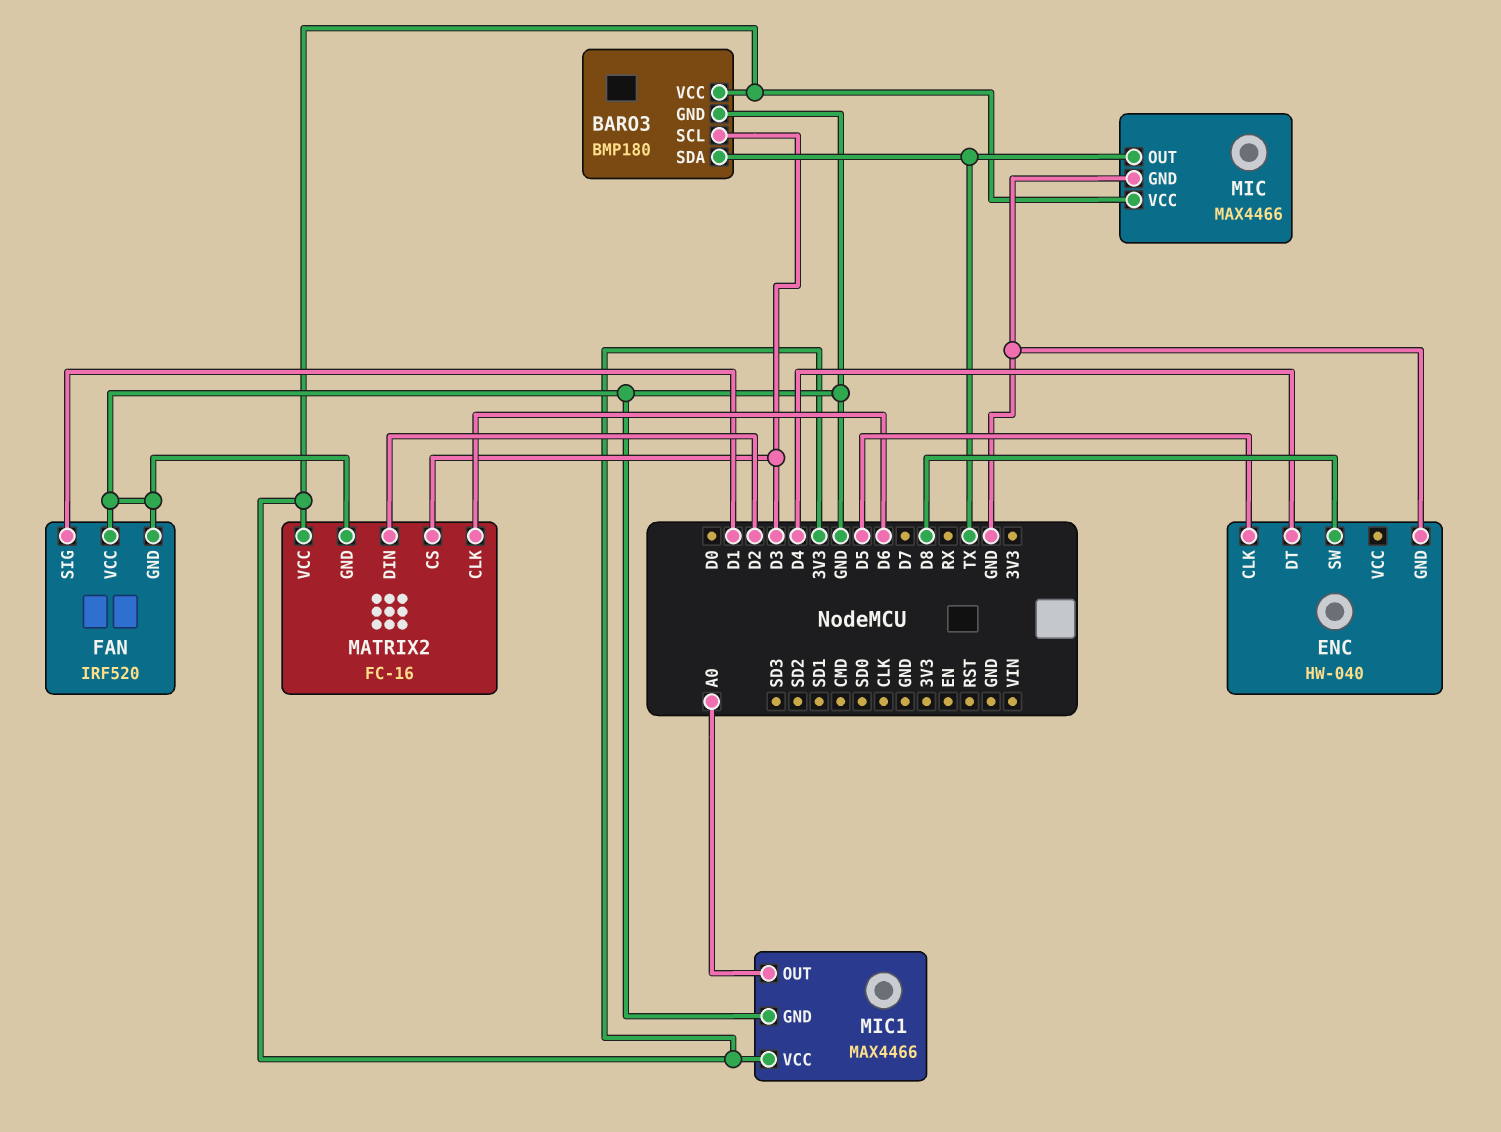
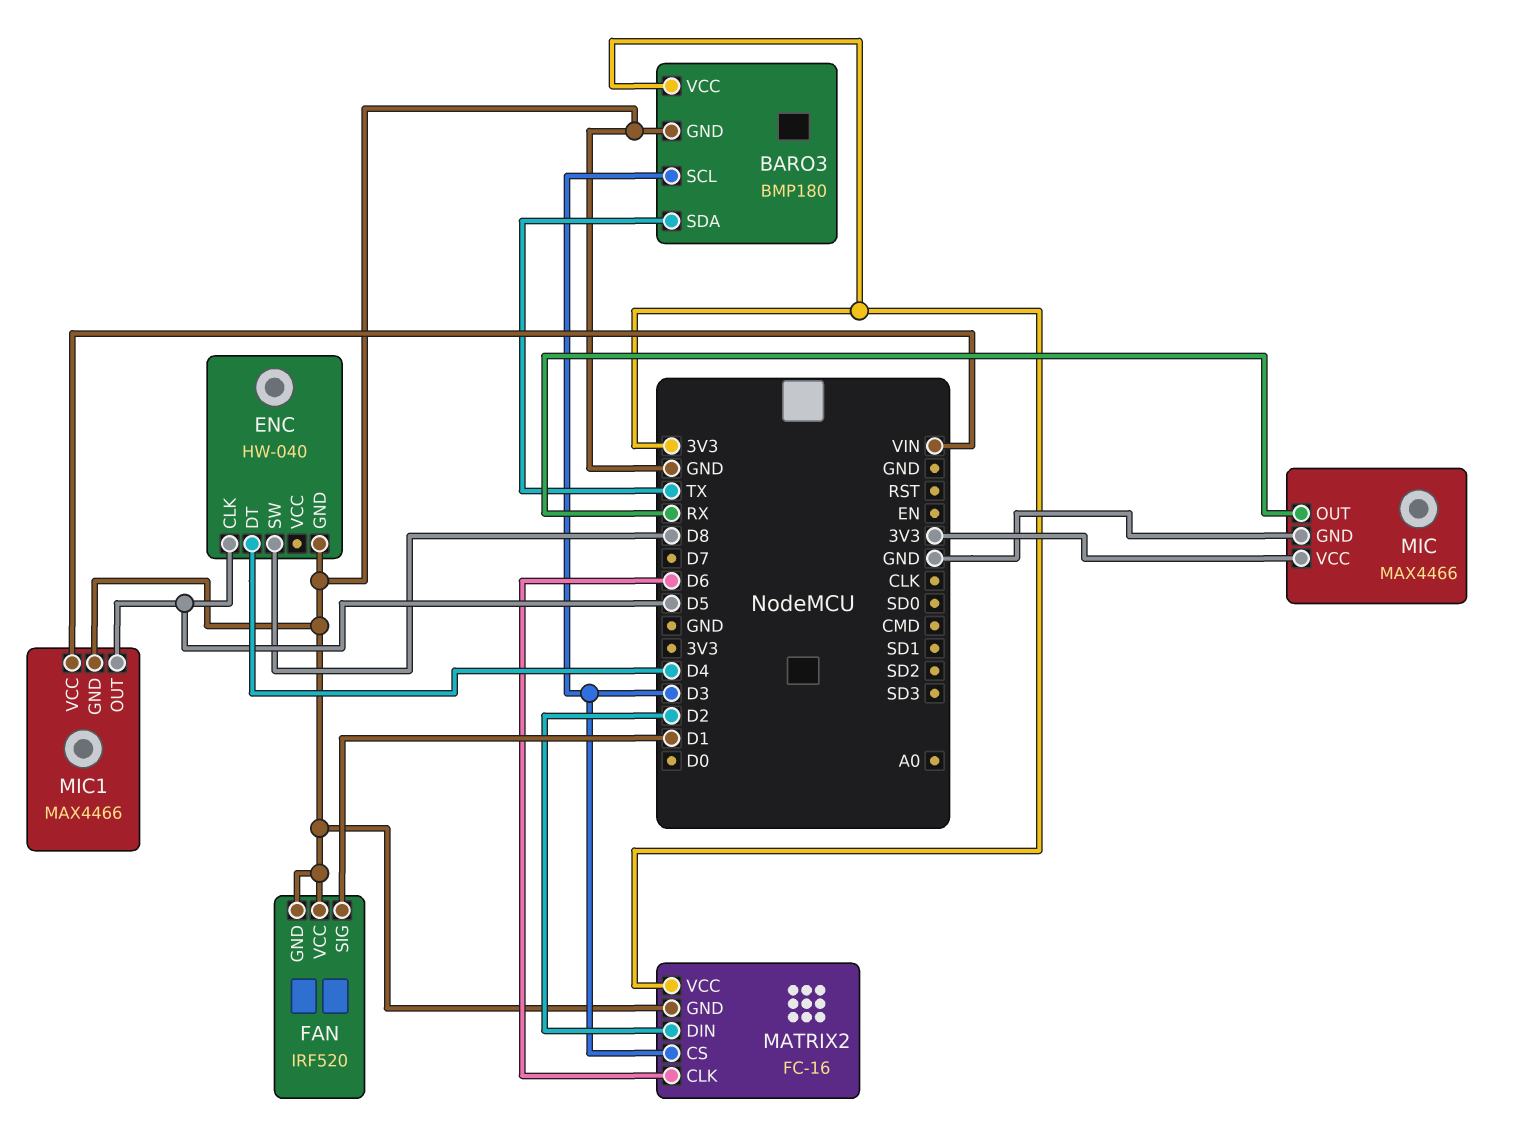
MIC pin OUT: TX -> RX
MIC1 pin OUT: A0 -> D5
MIC1 pin VCC: 3V3 -> VIN

